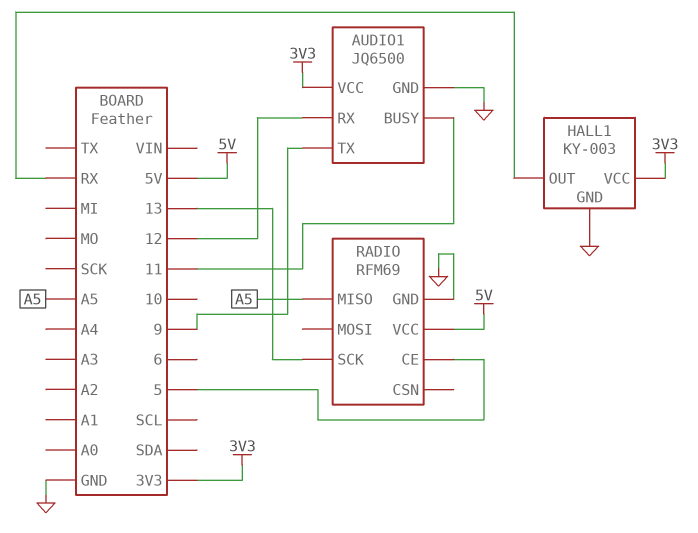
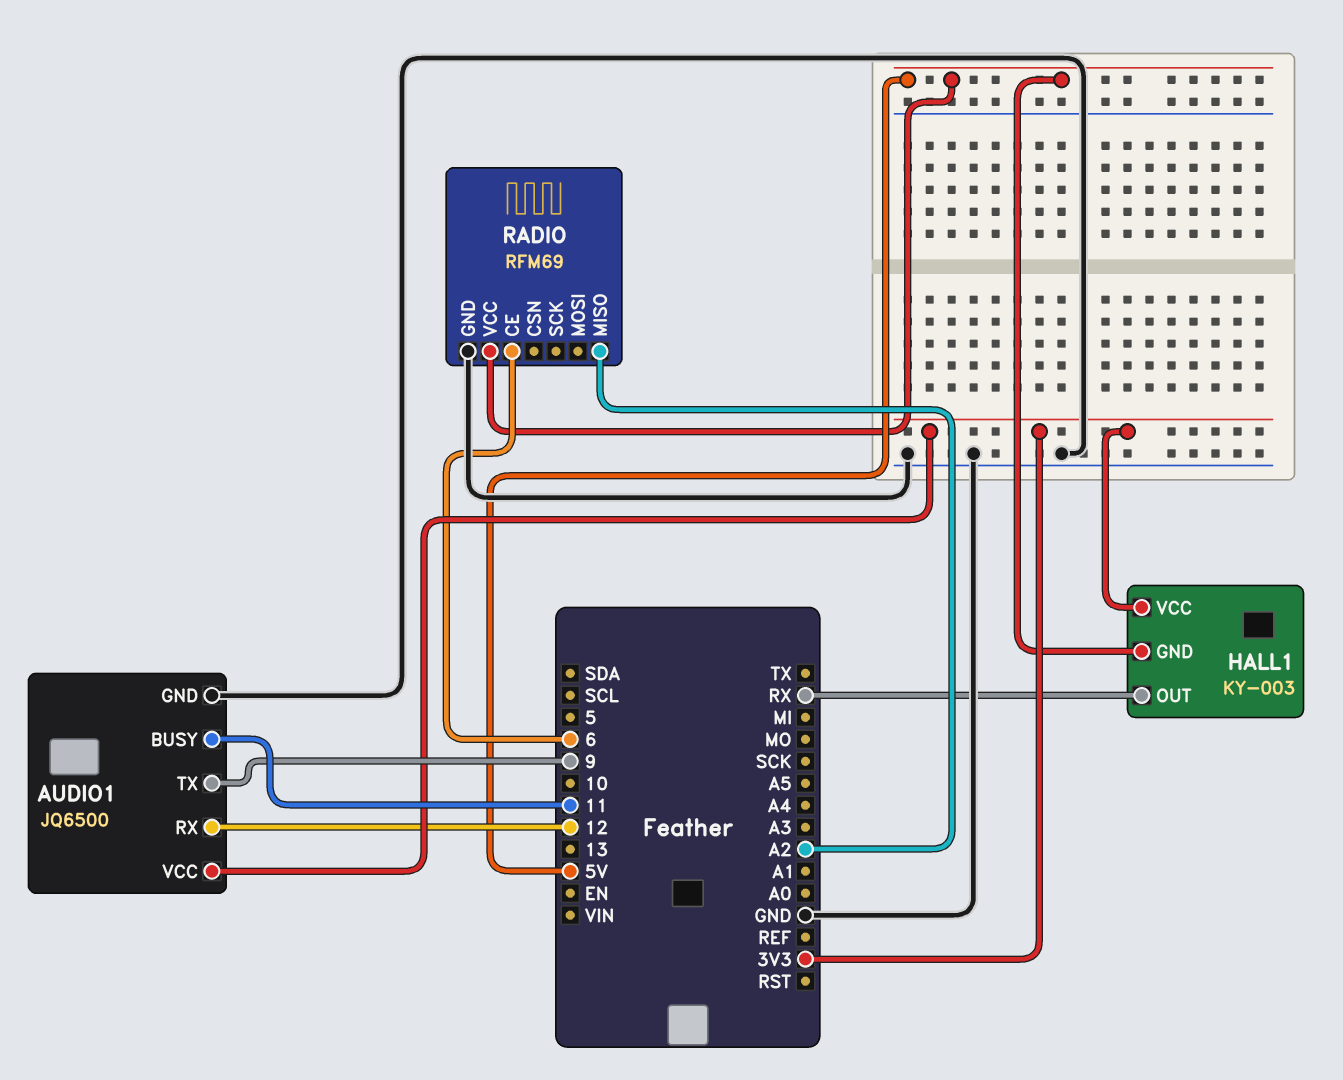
HALL1 pin GND: GND -> 5V
RADIO pin CE: 5 -> 6
RADIO pin MISO: A5 -> A2
RADIO pin SCK: 13 -> none

